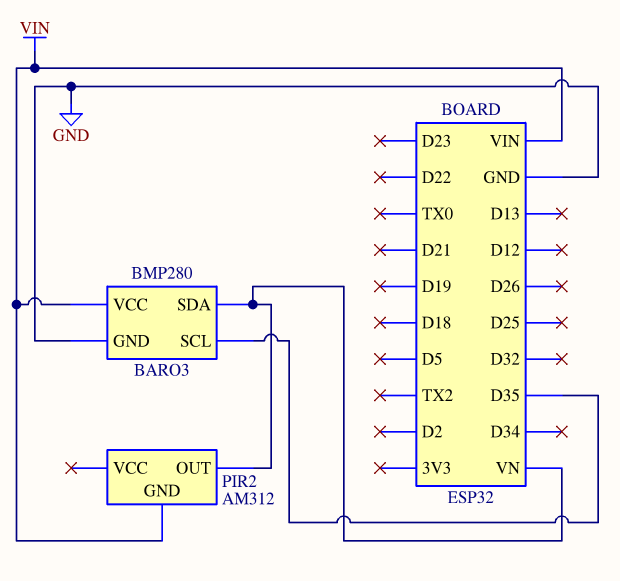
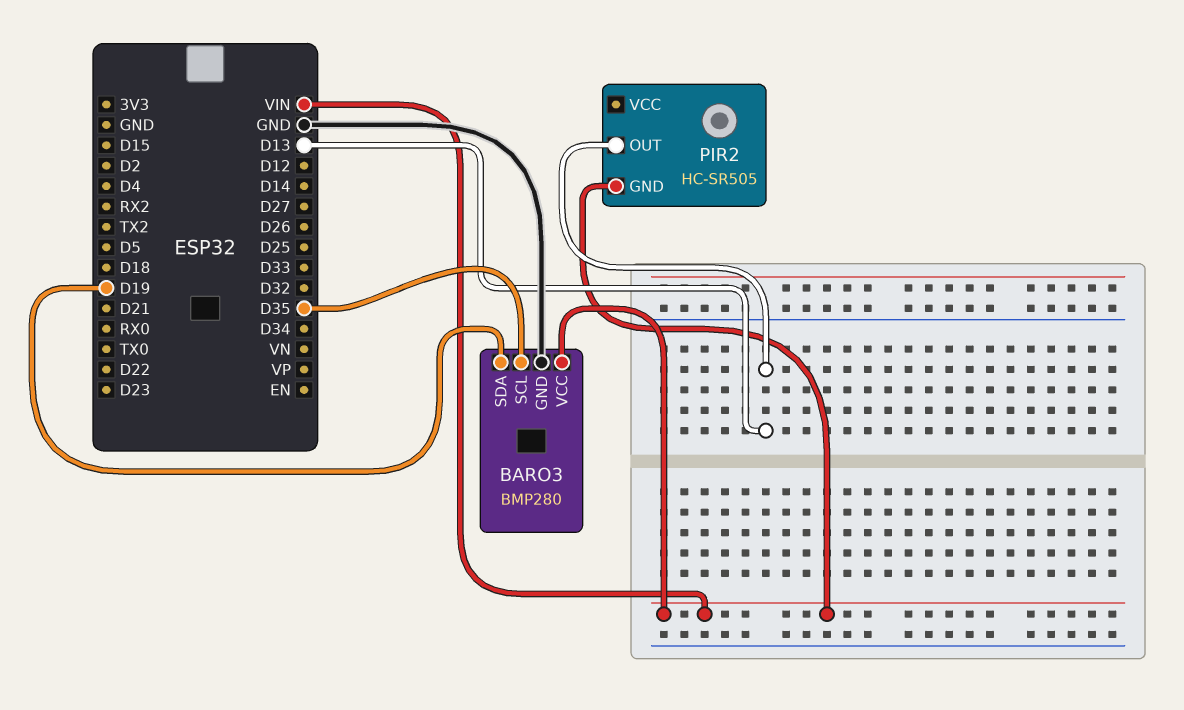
BARO3 pin SDA: VN -> D19
PIR2: AM312 -> HC-SR505
PIR2 pin OUT: VN -> D13

